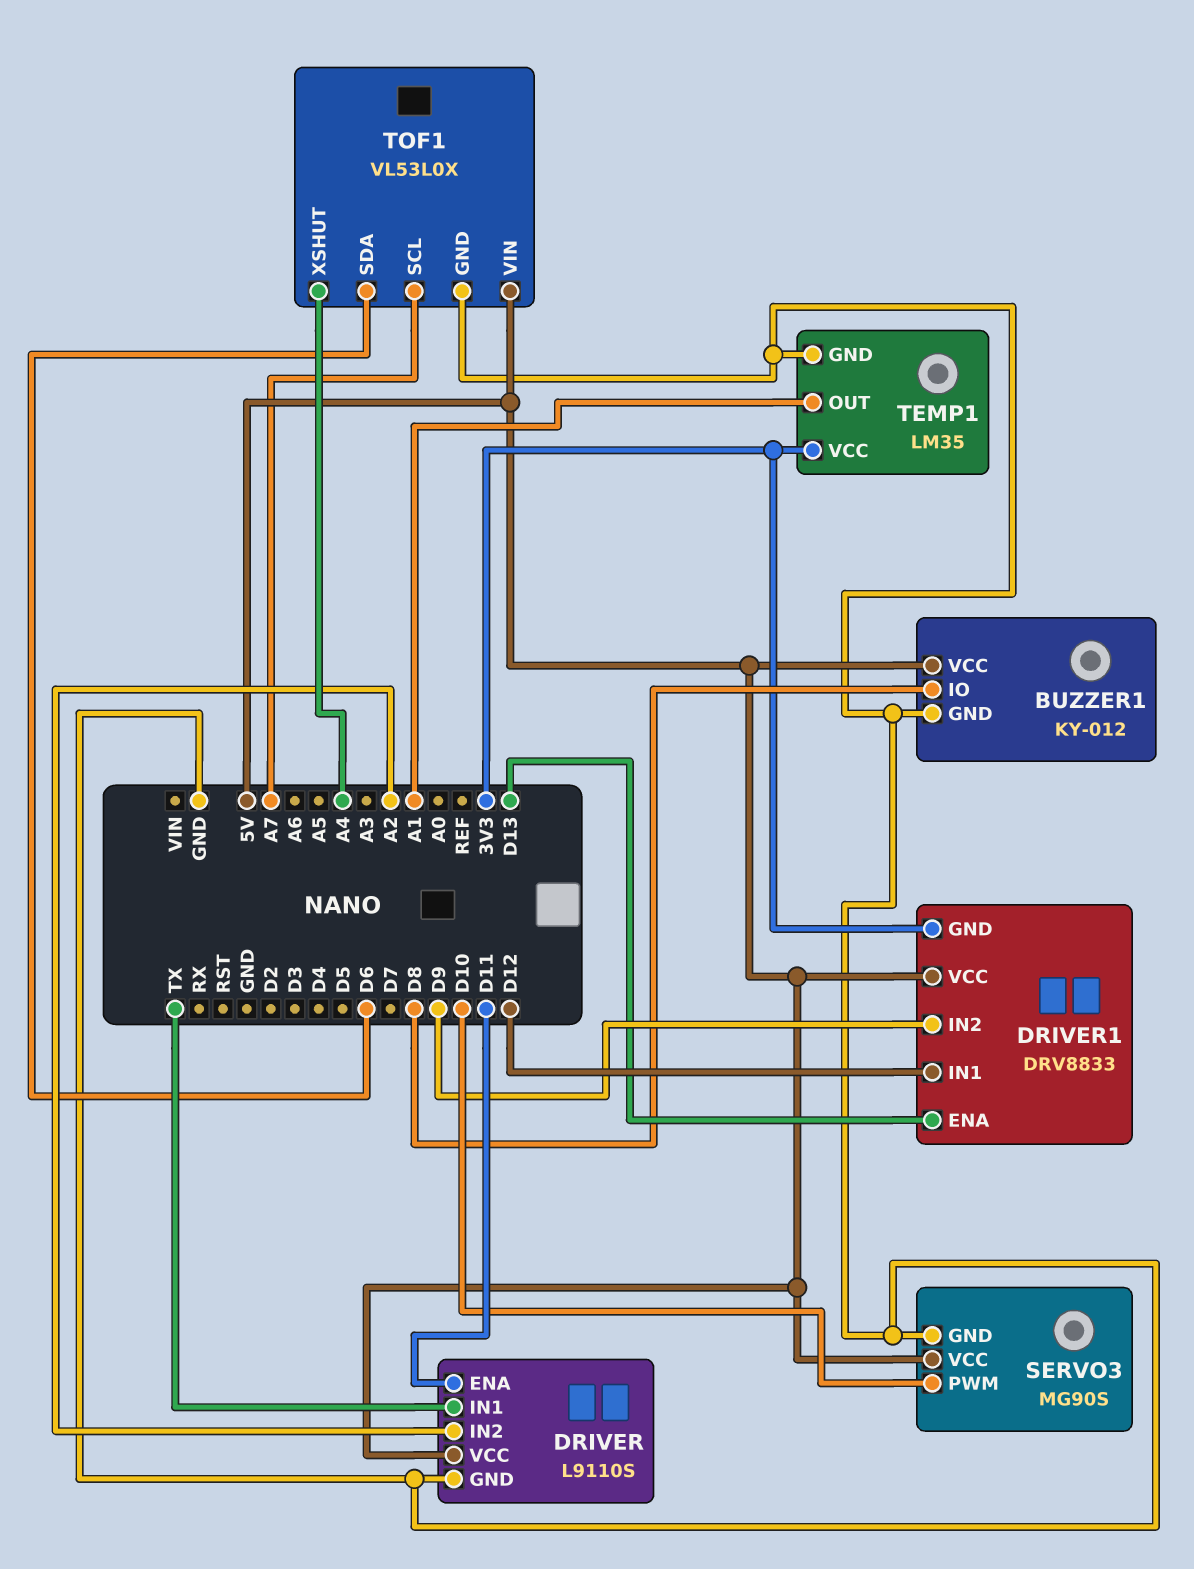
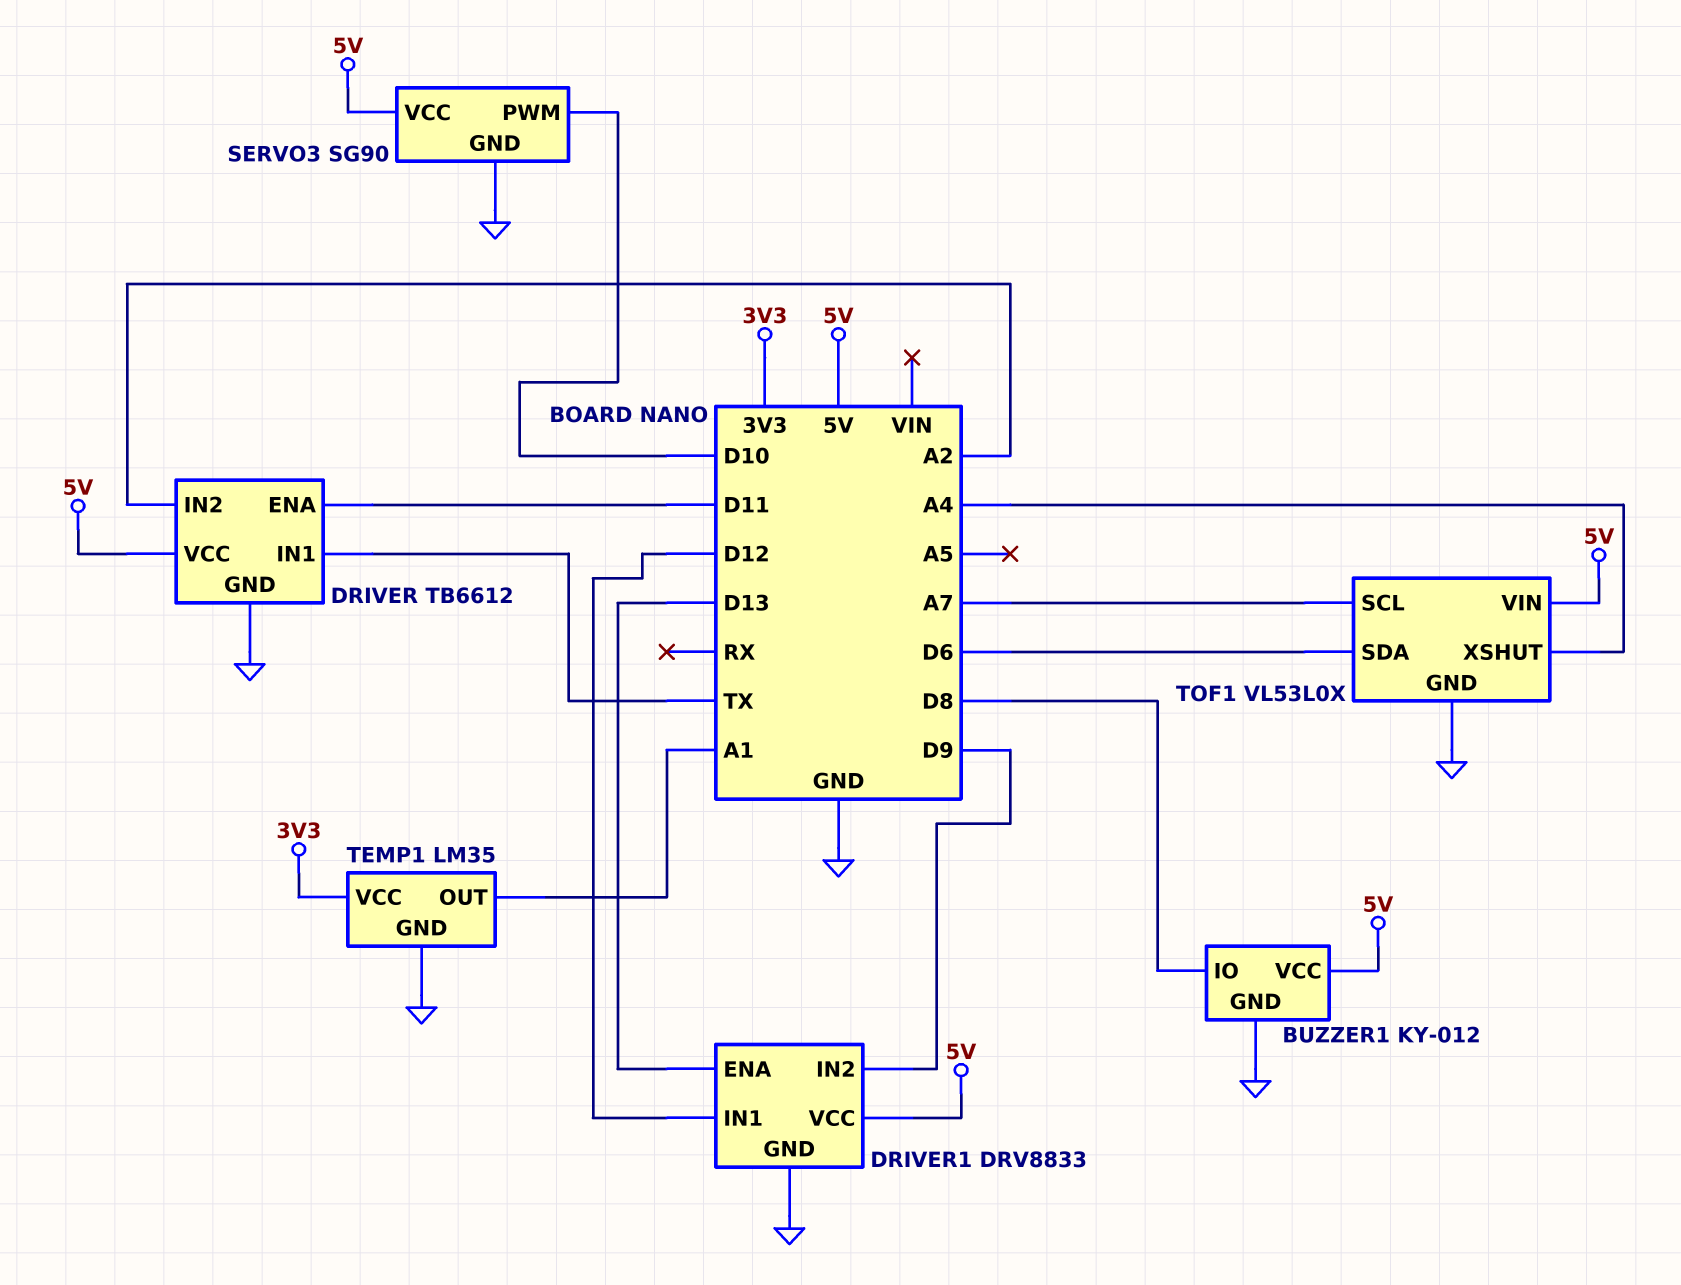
DRIVER: L9110S -> TB6612
DRIVER1 pin GND: 3V3 -> GND
SERVO3: MG90S -> SG90

